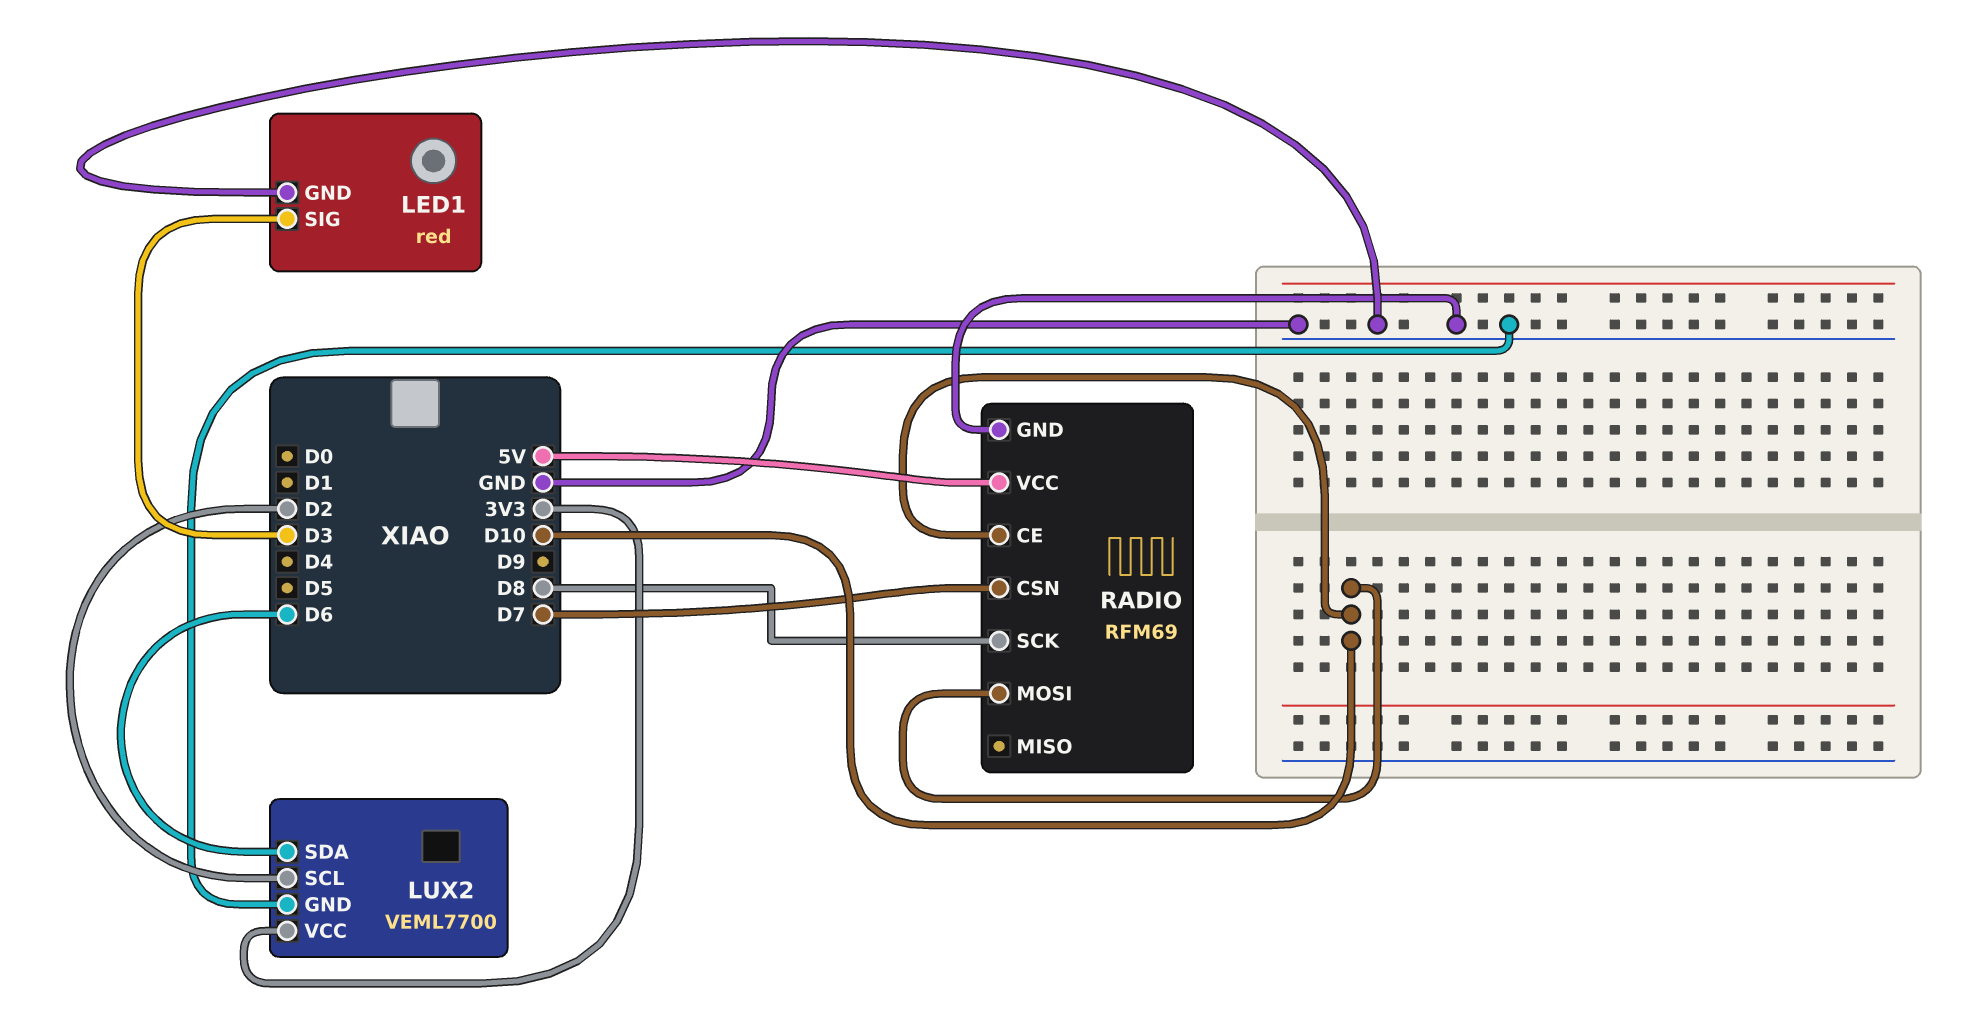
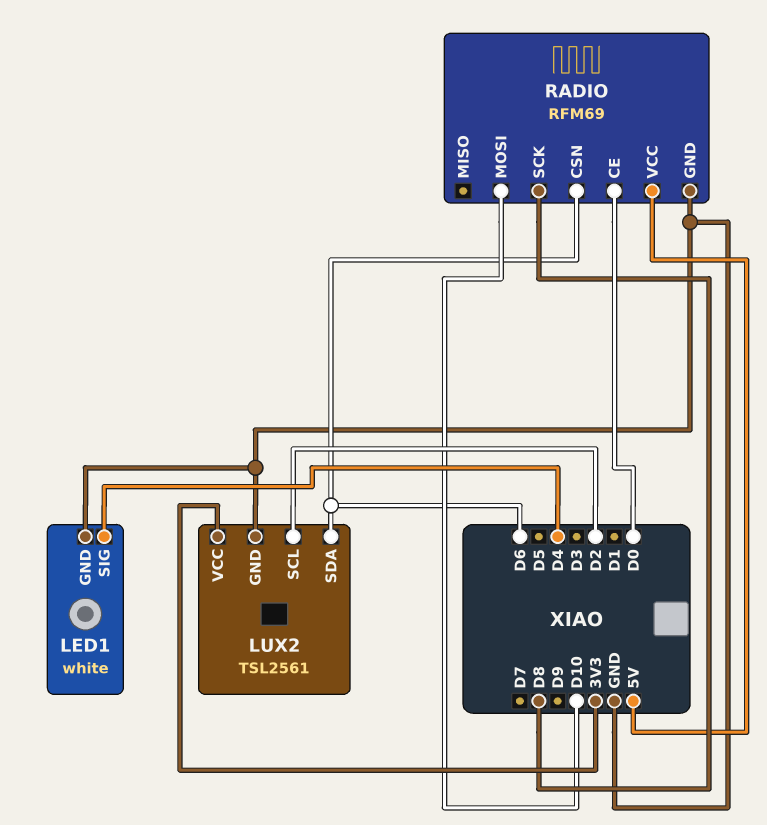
LED1: red -> white
LED1 pin SIG: D3 -> D4
LUX2: VEML7700 -> TSL2561
RADIO pin CE: D10 -> D0
RADIO pin CSN: D7 -> D6

